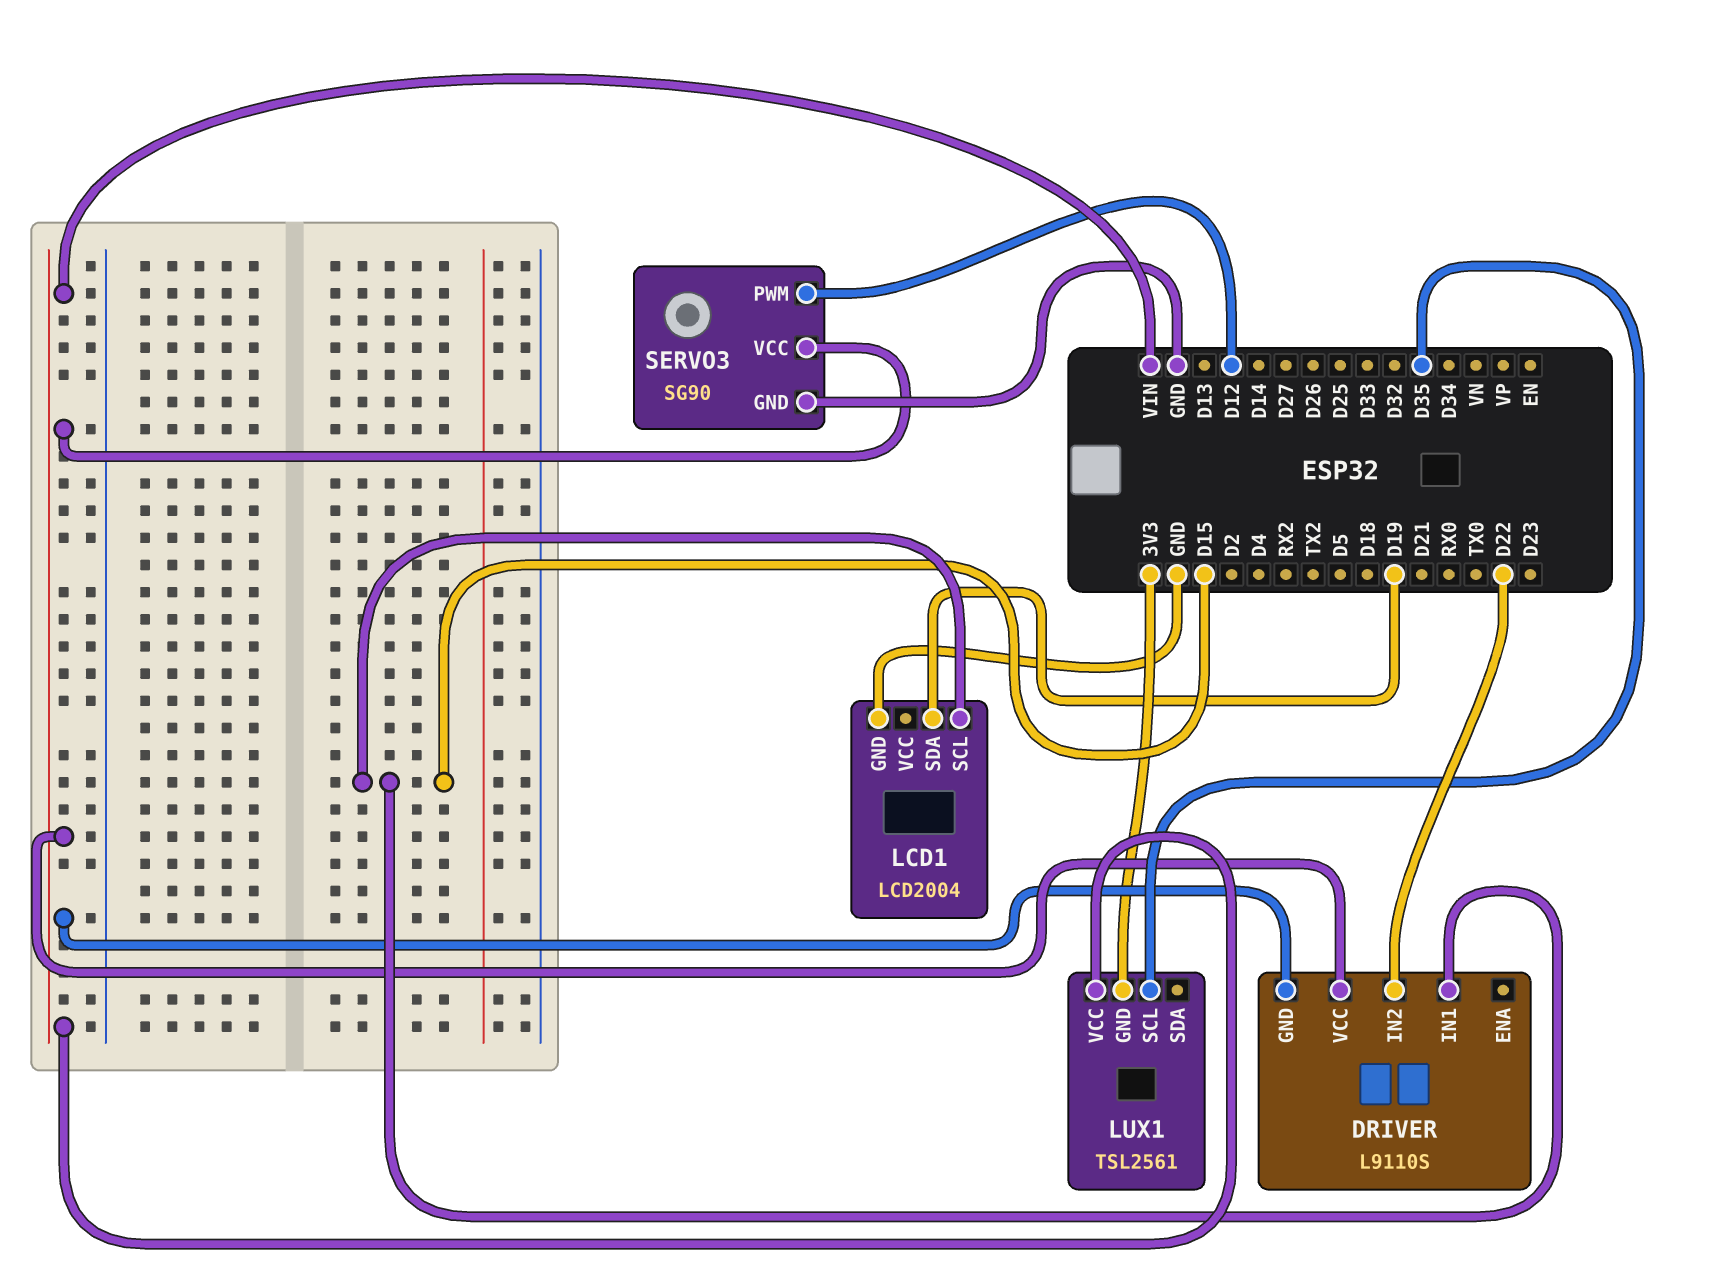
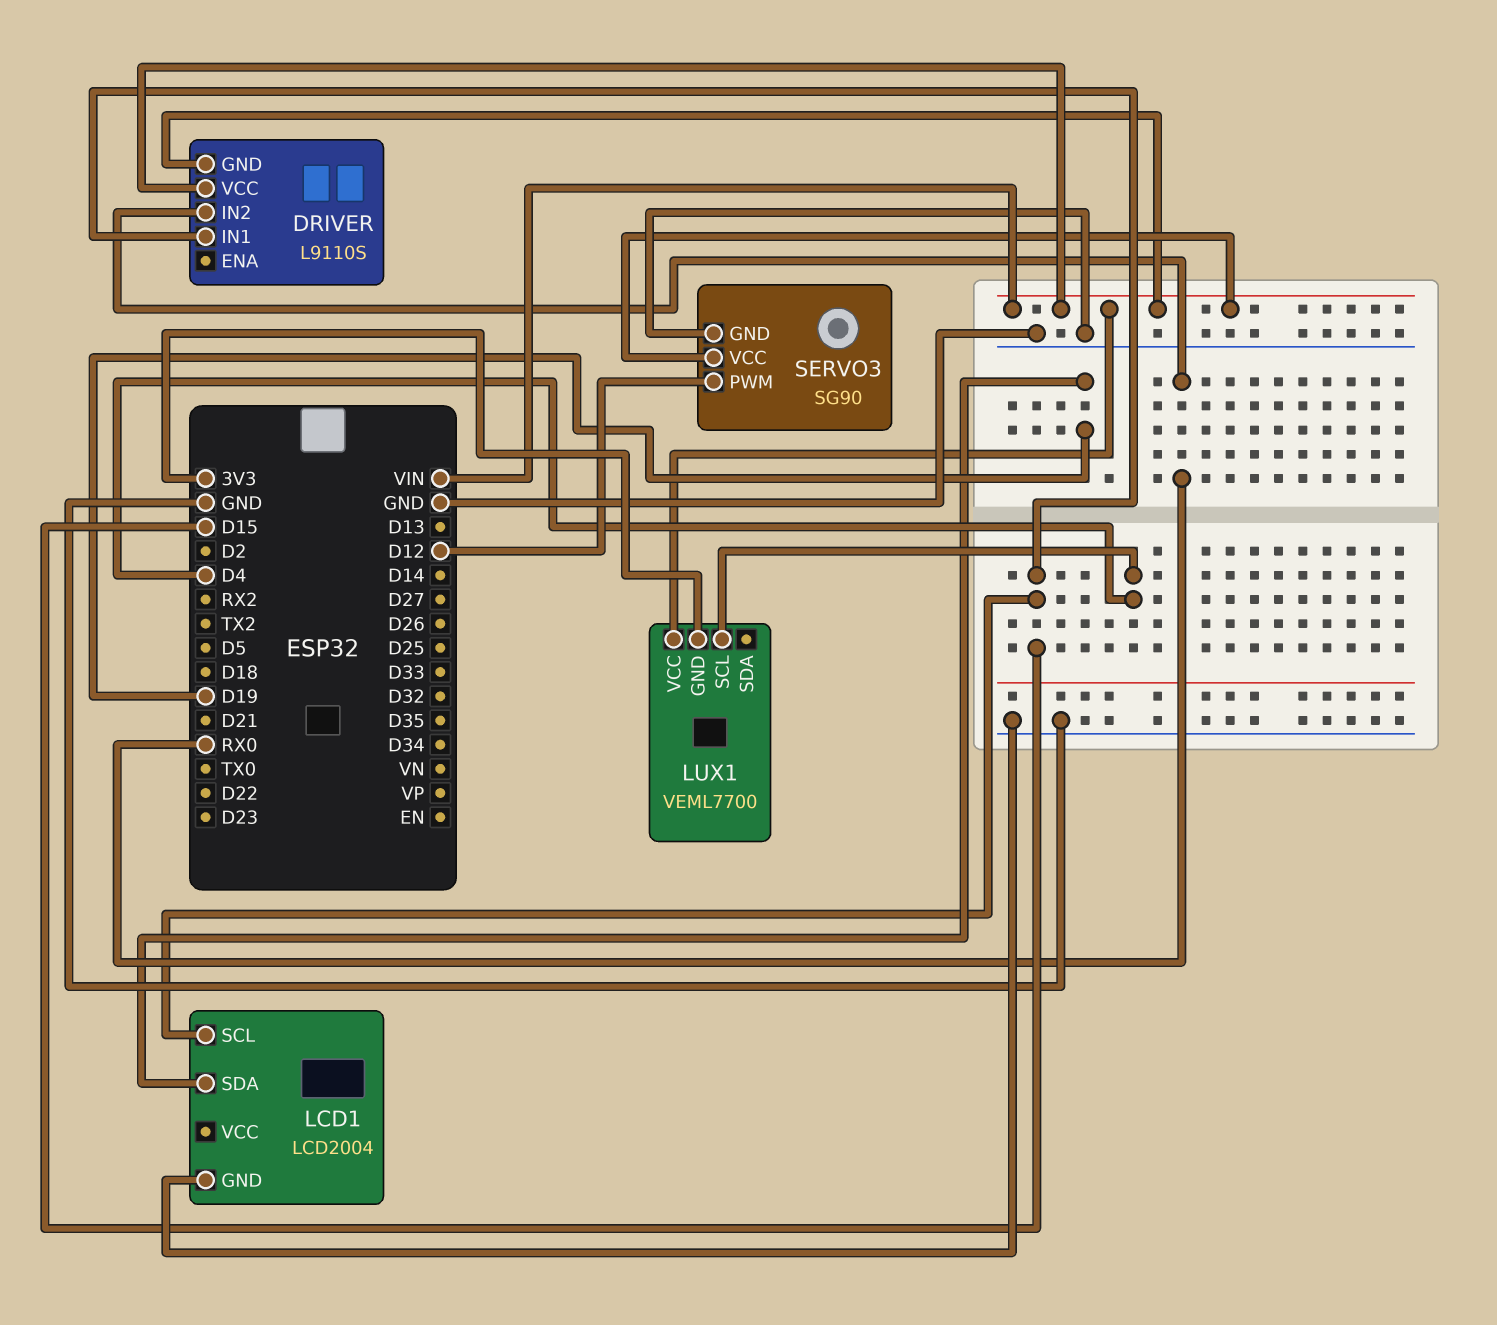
DRIVER pin IN2: D22 -> RX0
LUX1: TSL2561 -> VEML7700
LUX1 pin SCL: D35 -> D4

